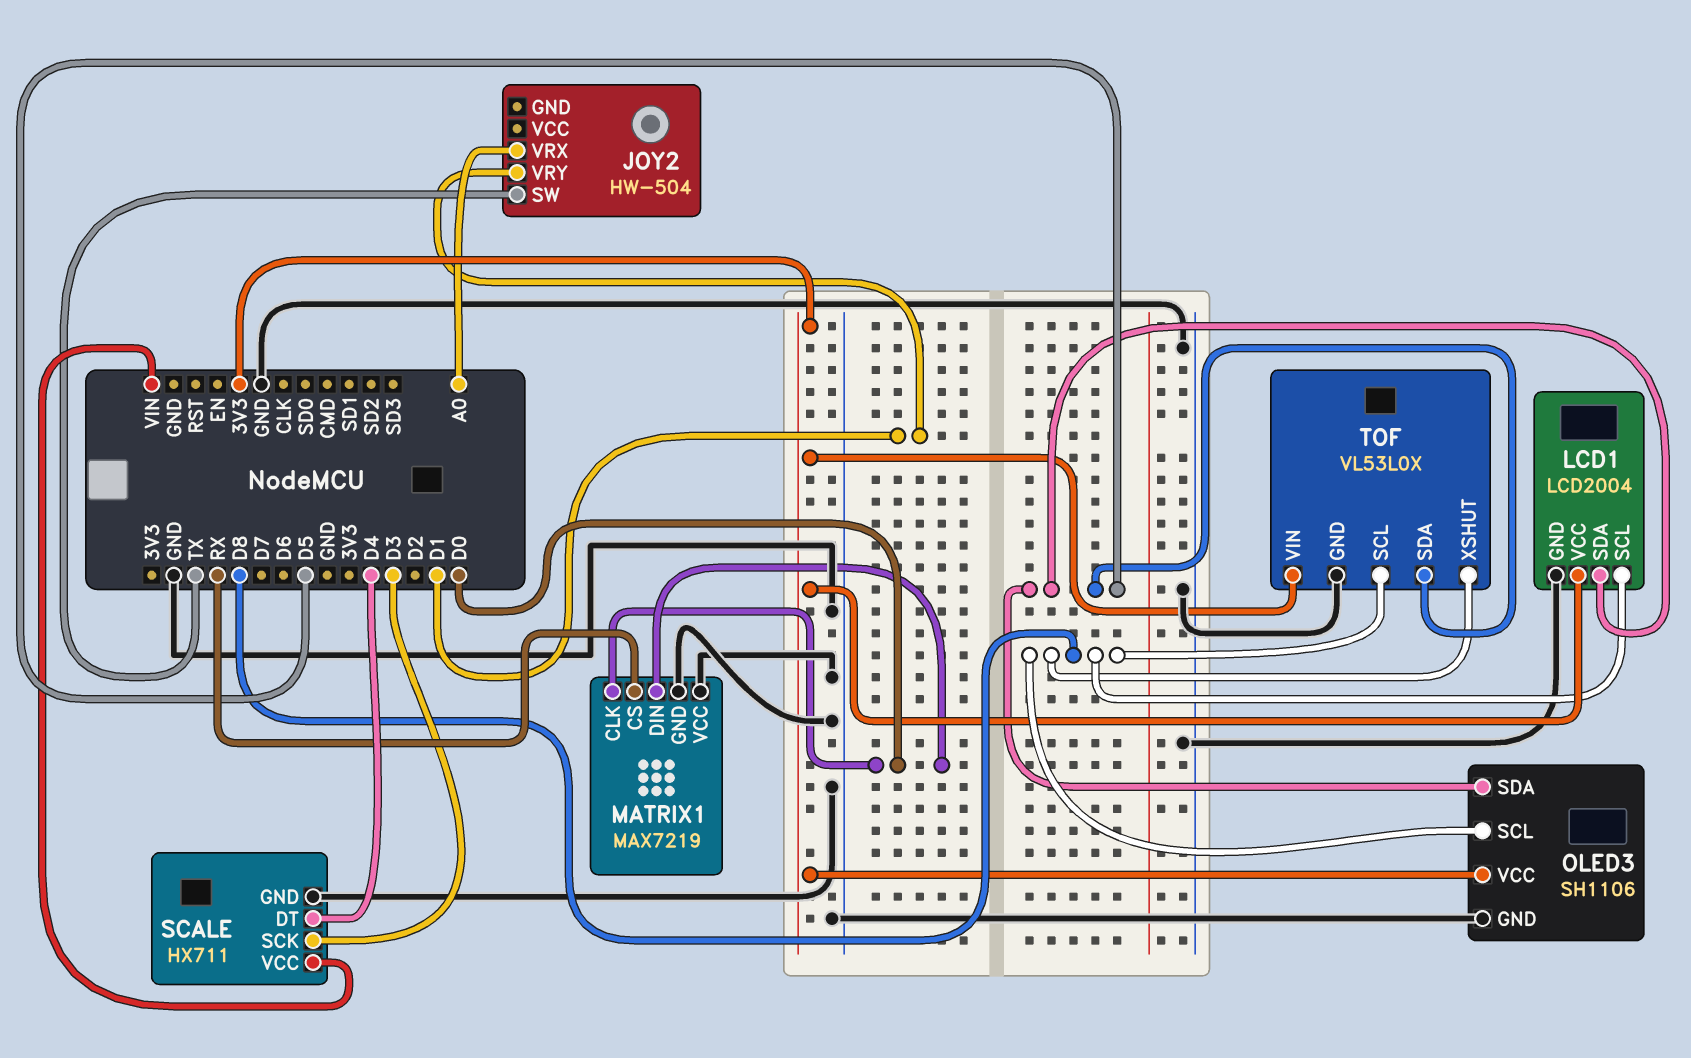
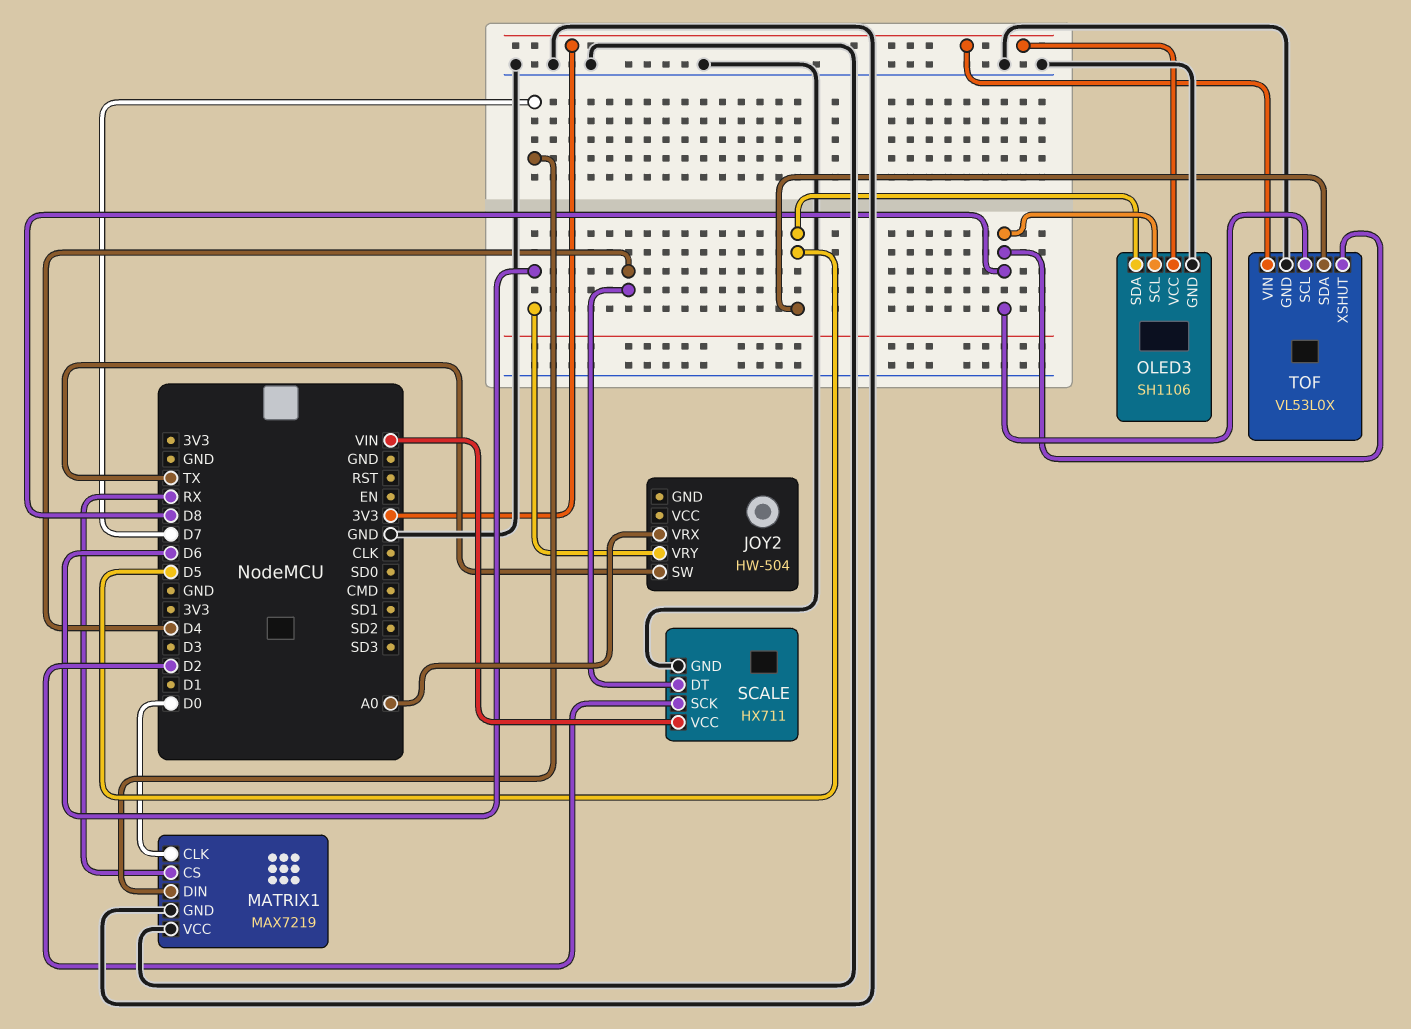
JOY2 pin VRY: D1 -> D6
LCD1: LCD2004 -> none
LCD1 pin GND: GND -> none
LCD1 pin SCL: D8 -> none
LCD1 pin SDA: D5 -> none
LCD1 pin VCC: 3V3 -> none
MATRIX1 pin DIN: D0 -> D7
SCALE pin SCK: D3 -> D2

